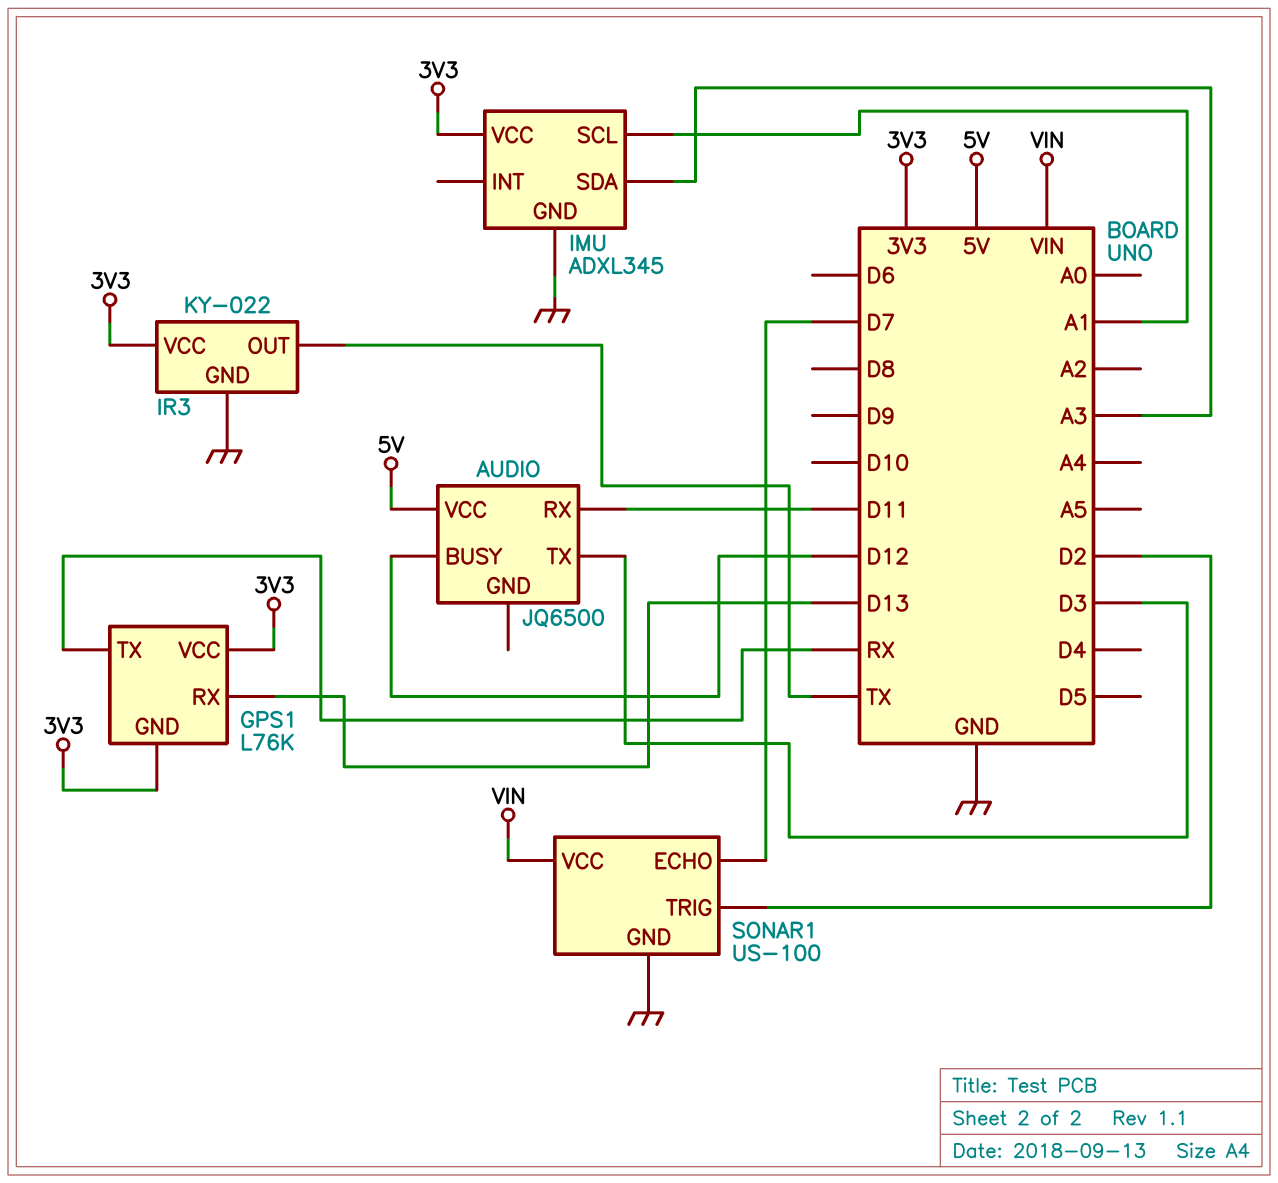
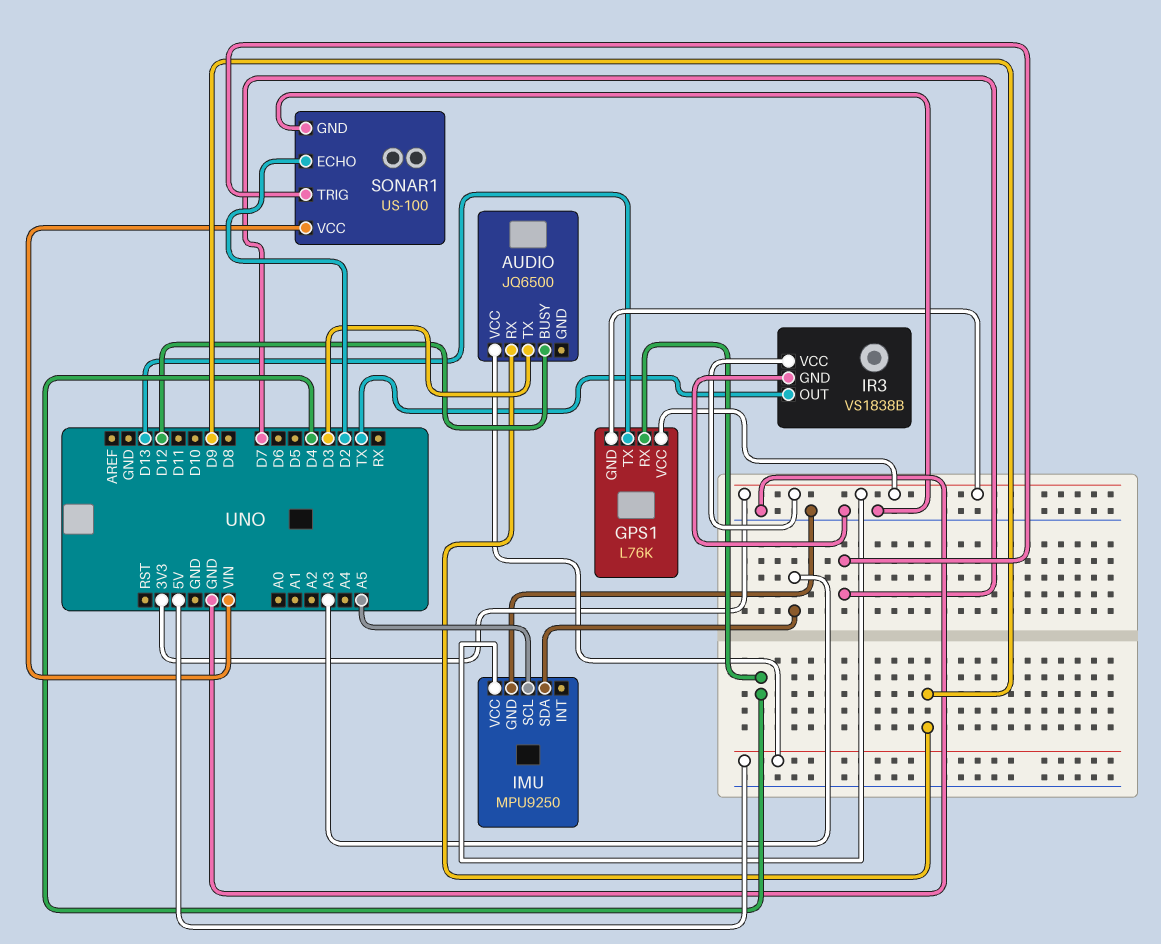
AUDIO pin RX: D11 -> D9
GPS1 pin RX: D13 -> D4
GPS1 pin TX: RX -> D13
IMU: ADXL345 -> MPU9250
IMU pin SCL: A1 -> A5
IR3: KY-022 -> VS1838B
SONAR1 pin ECHO: D7 -> D2
SONAR1 pin TRIG: D2 -> D7

